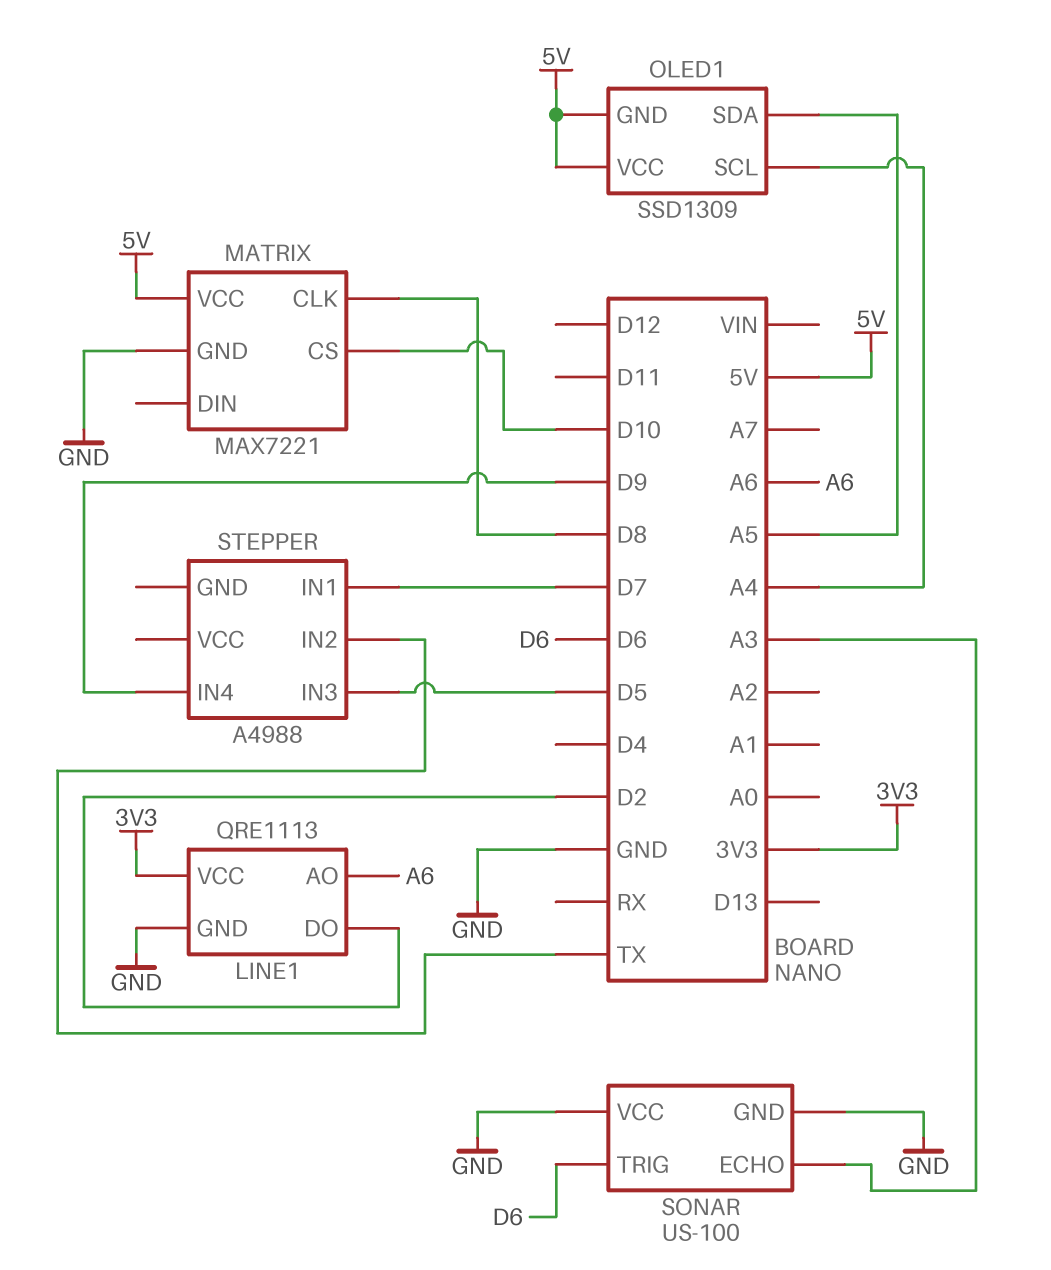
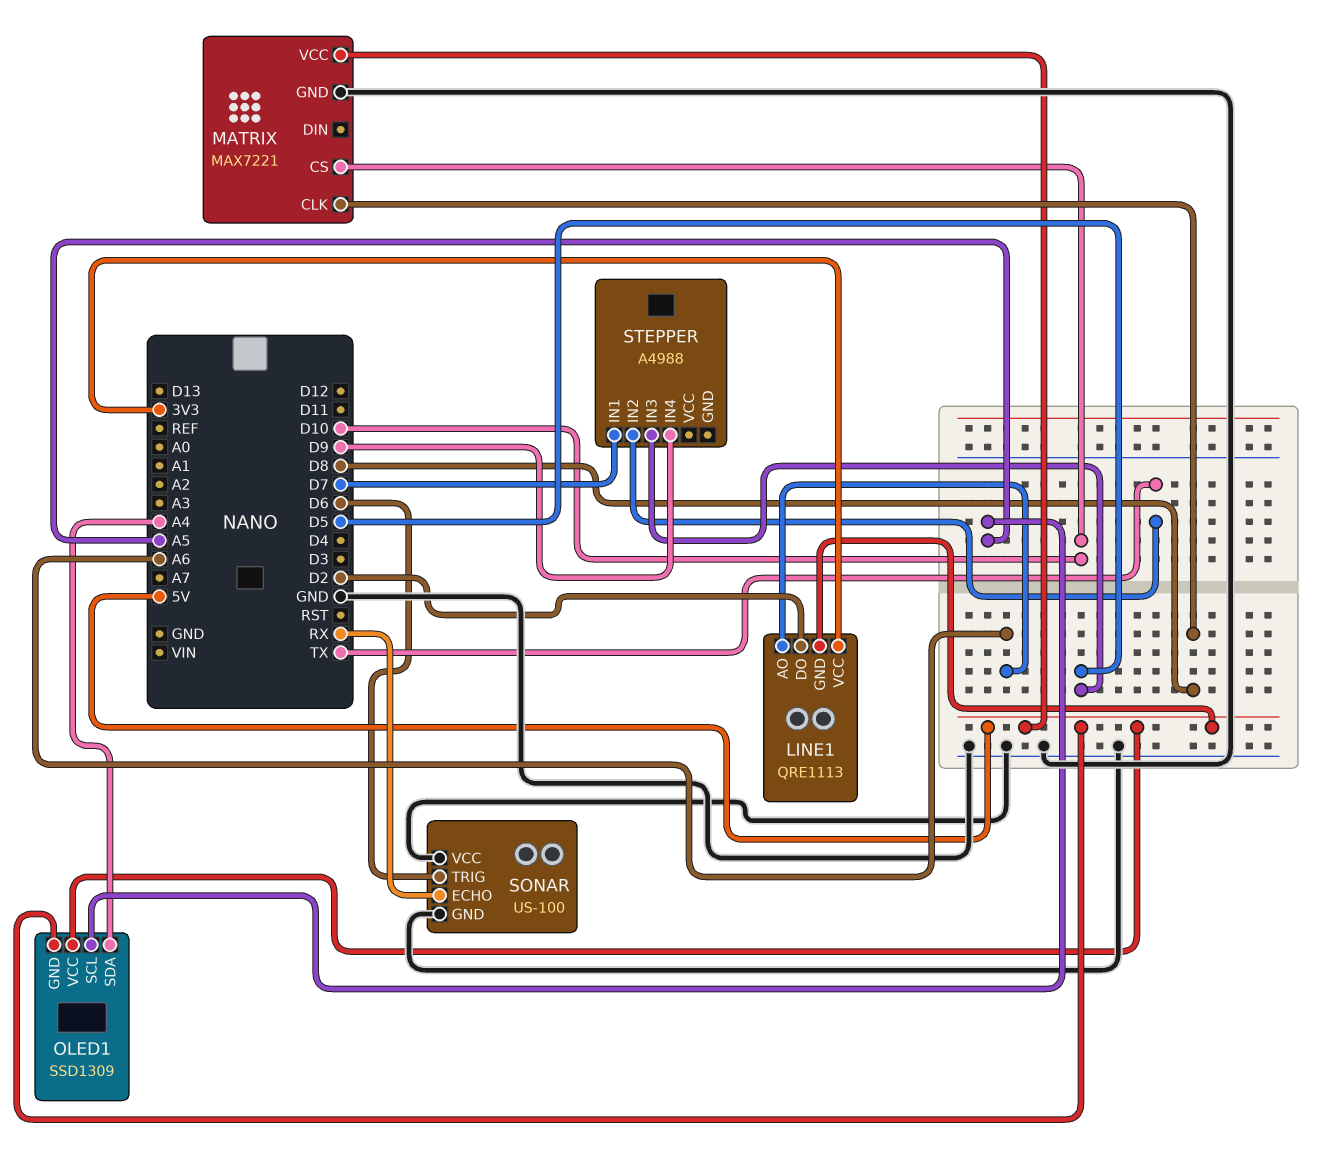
LINE1 pin GND: GND -> 5V
OLED1 pin SCL: A4 -> A5
OLED1 pin SDA: A5 -> A4
SONAR pin ECHO: A3 -> RX

